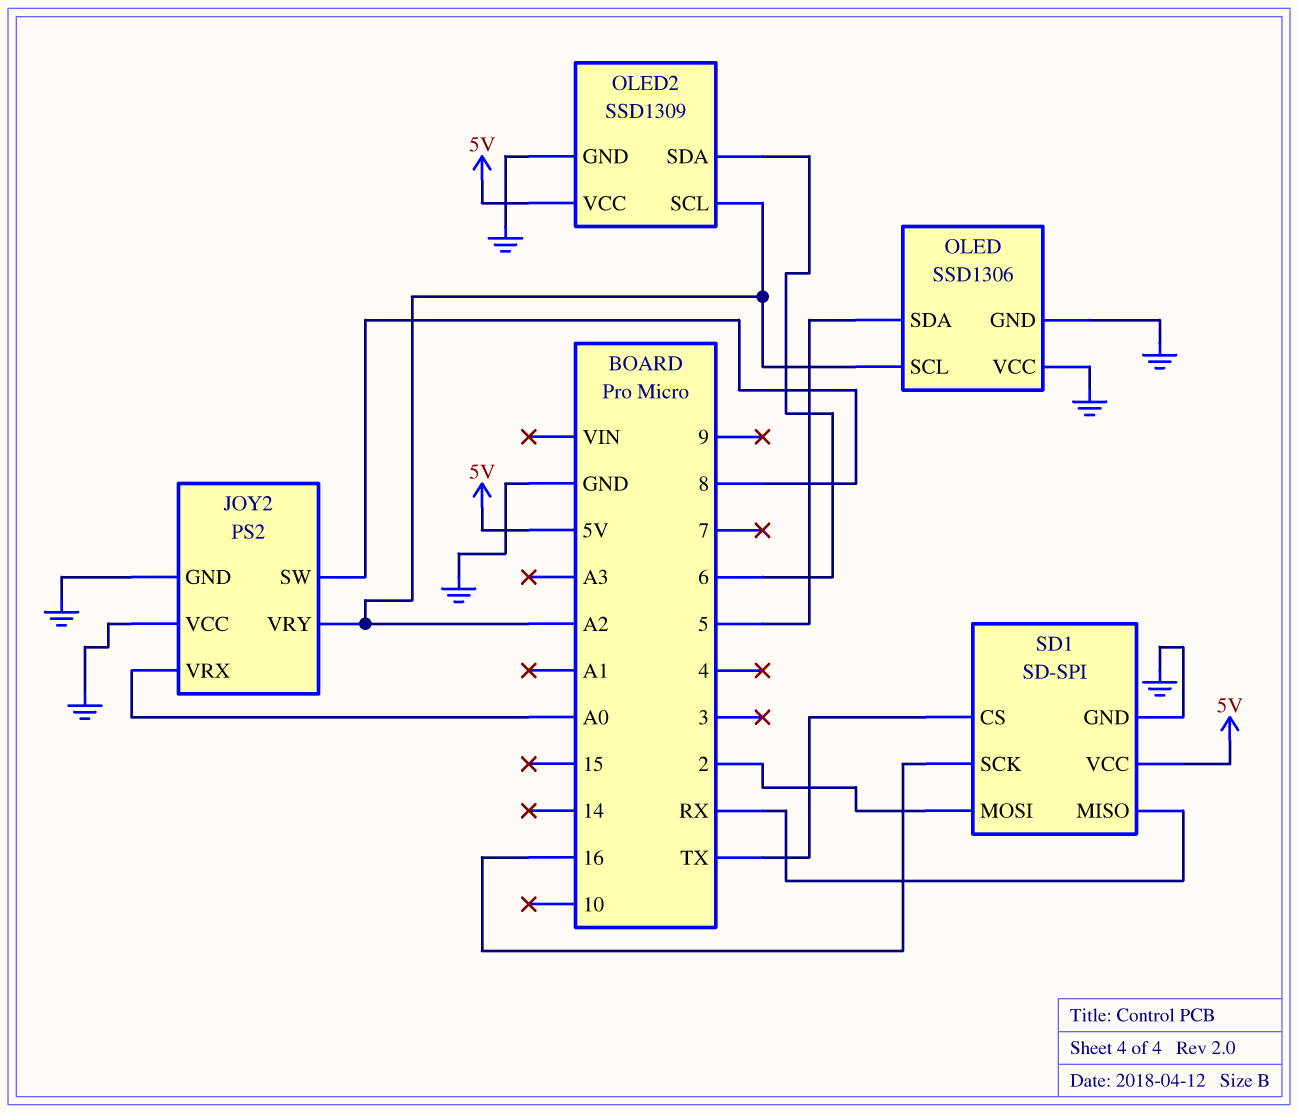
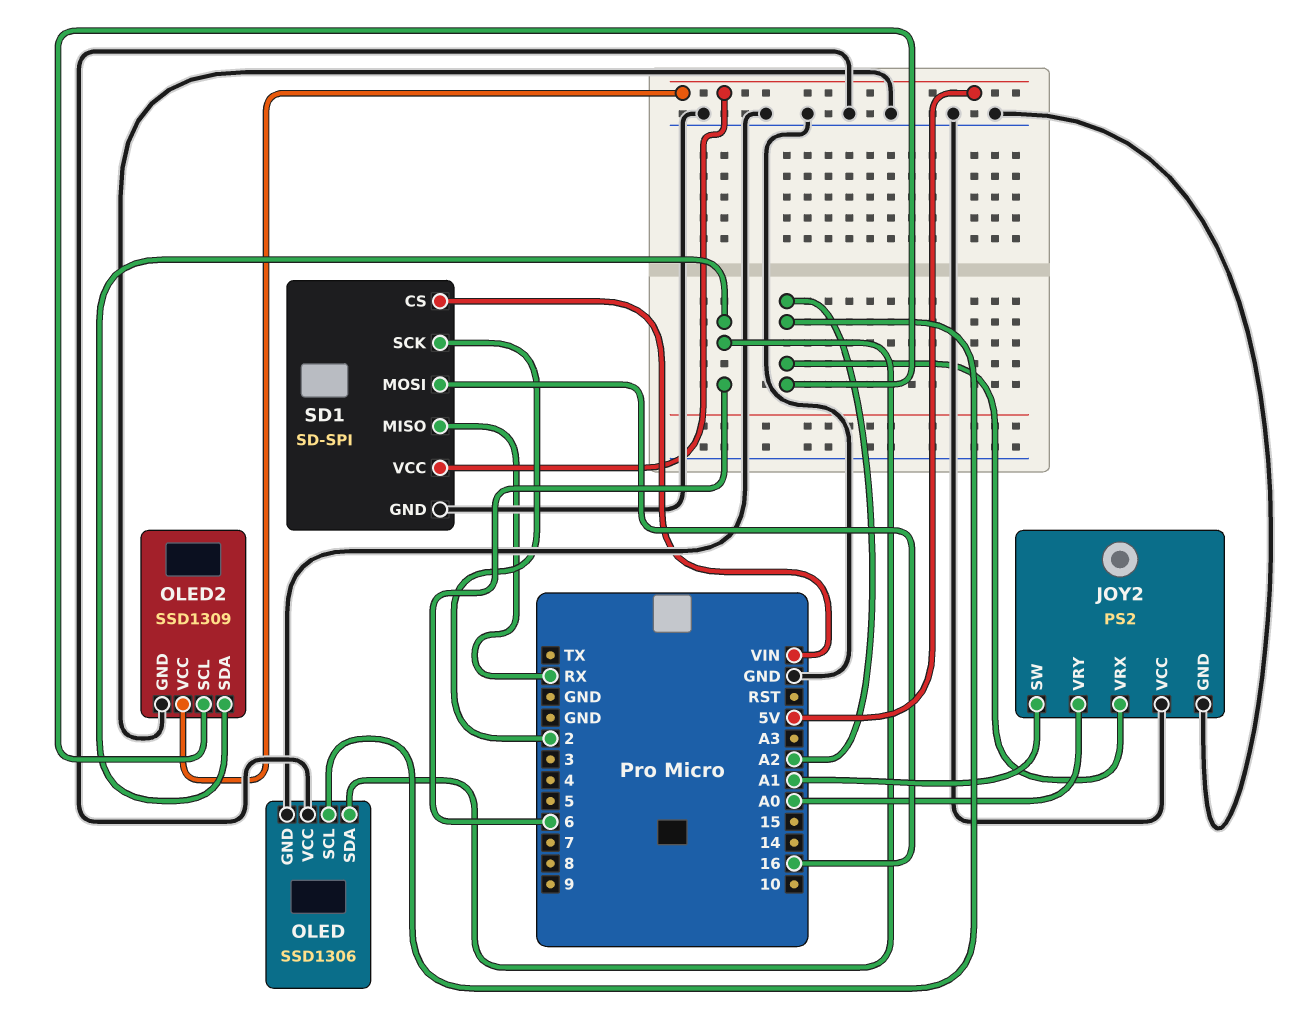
JOY2 pin SW: 8 -> A1
JOY2 pin VRX: A0 -> A2
JOY2 pin VRY: A2 -> A0
OLED pin SDA: 5 -> 6
SD1 pin CS: TX -> VIN
SD1 pin MOSI: 2 -> 16
SD1 pin SCK: 16 -> 2

